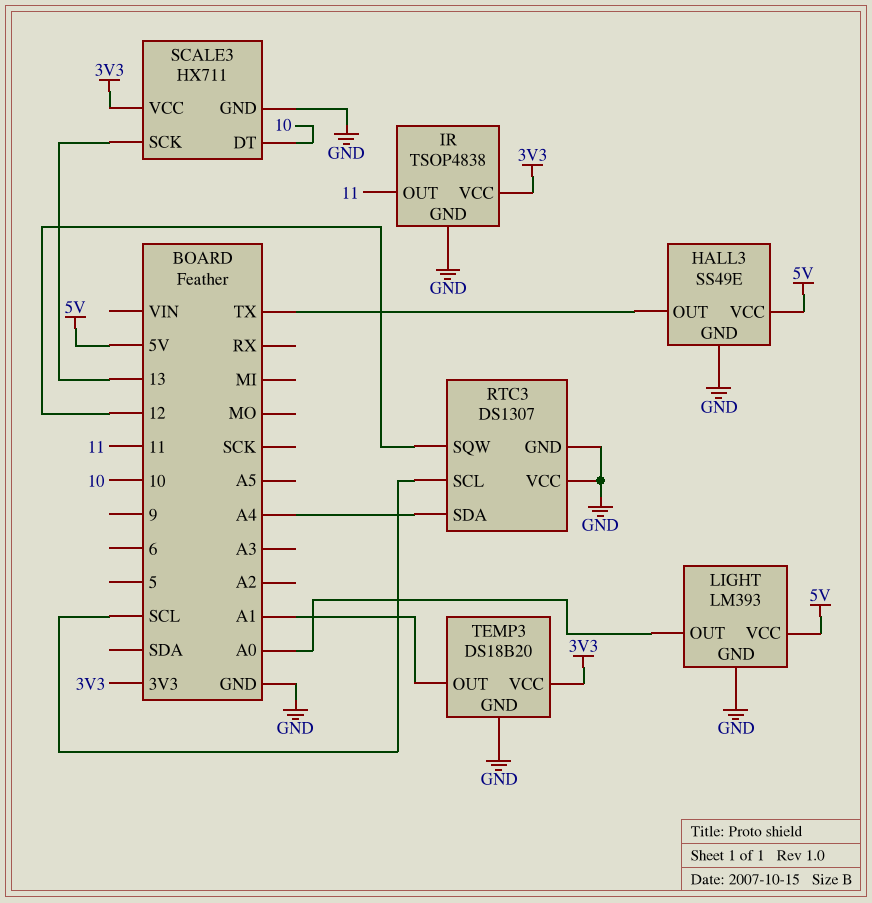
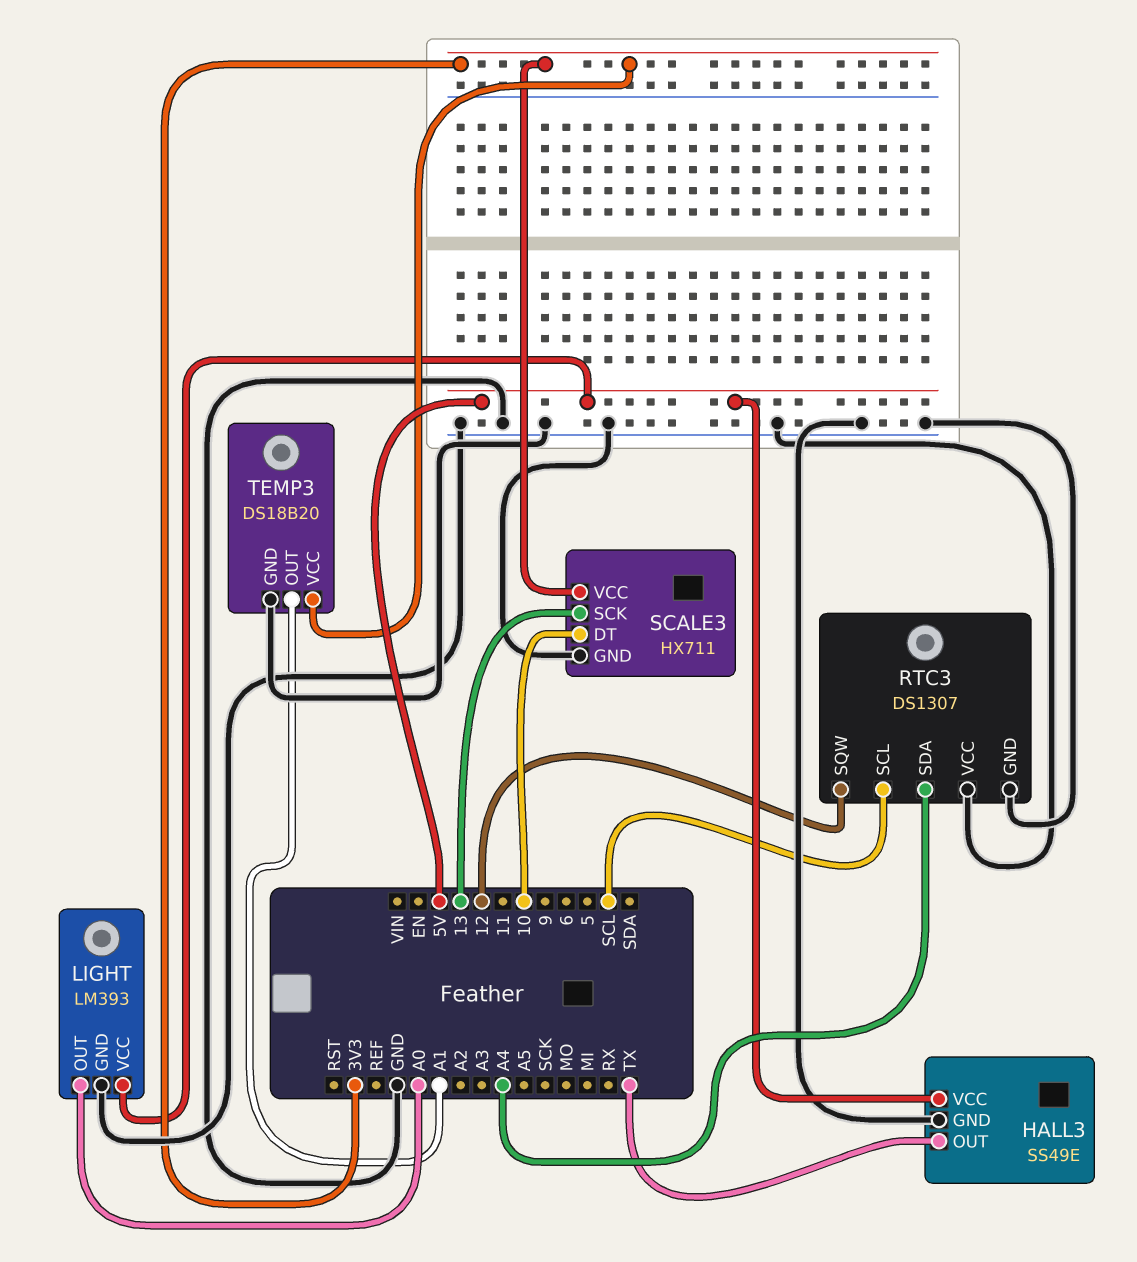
IR: TSOP4838 -> none
IR pin GND: GND -> none
IR pin OUT: 11 -> none
IR pin VCC: 3V3 -> none

